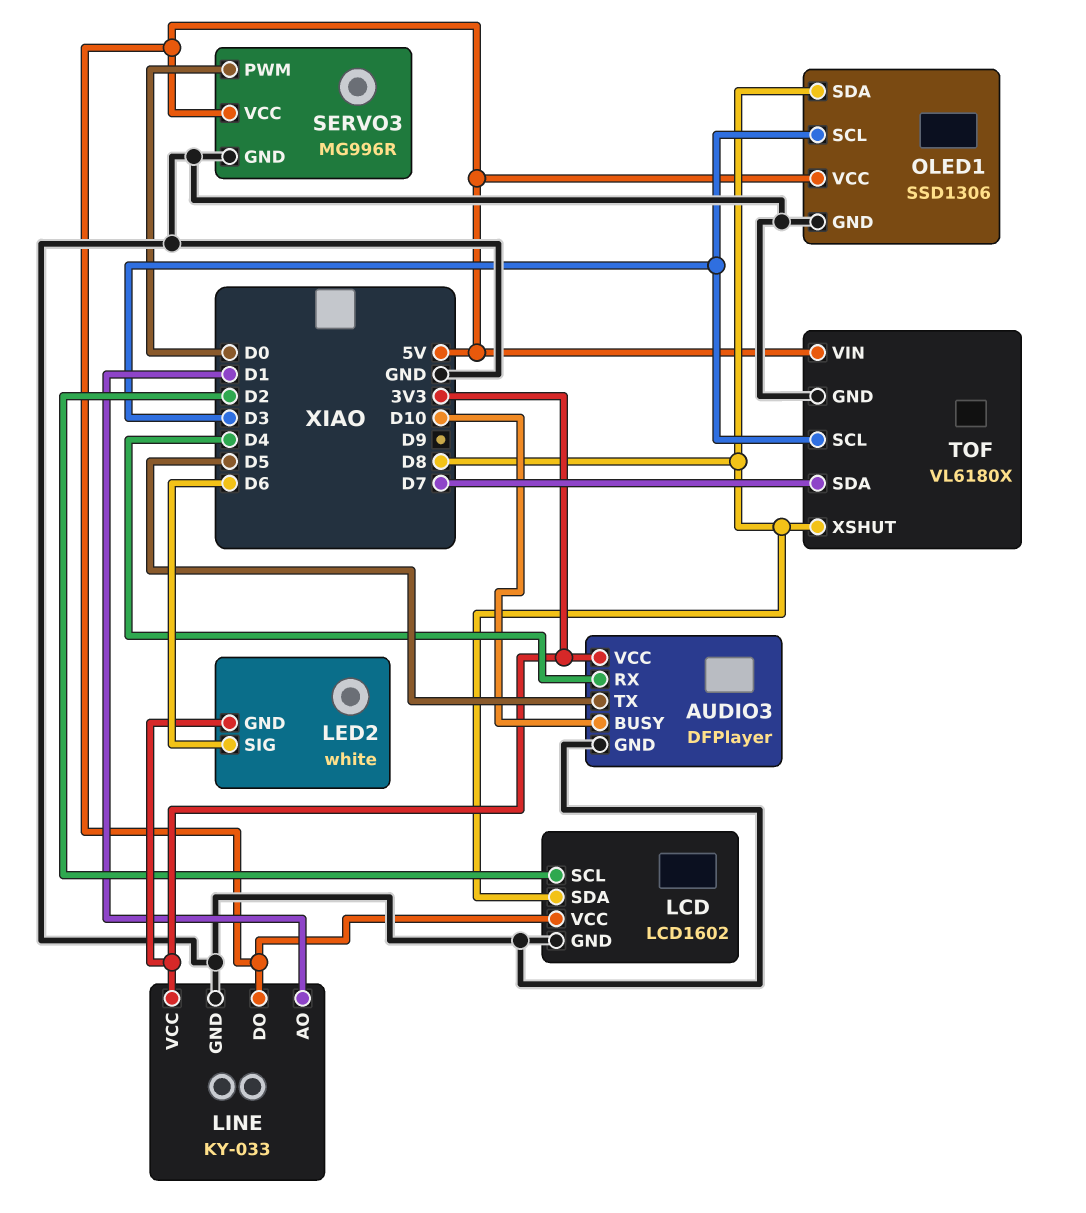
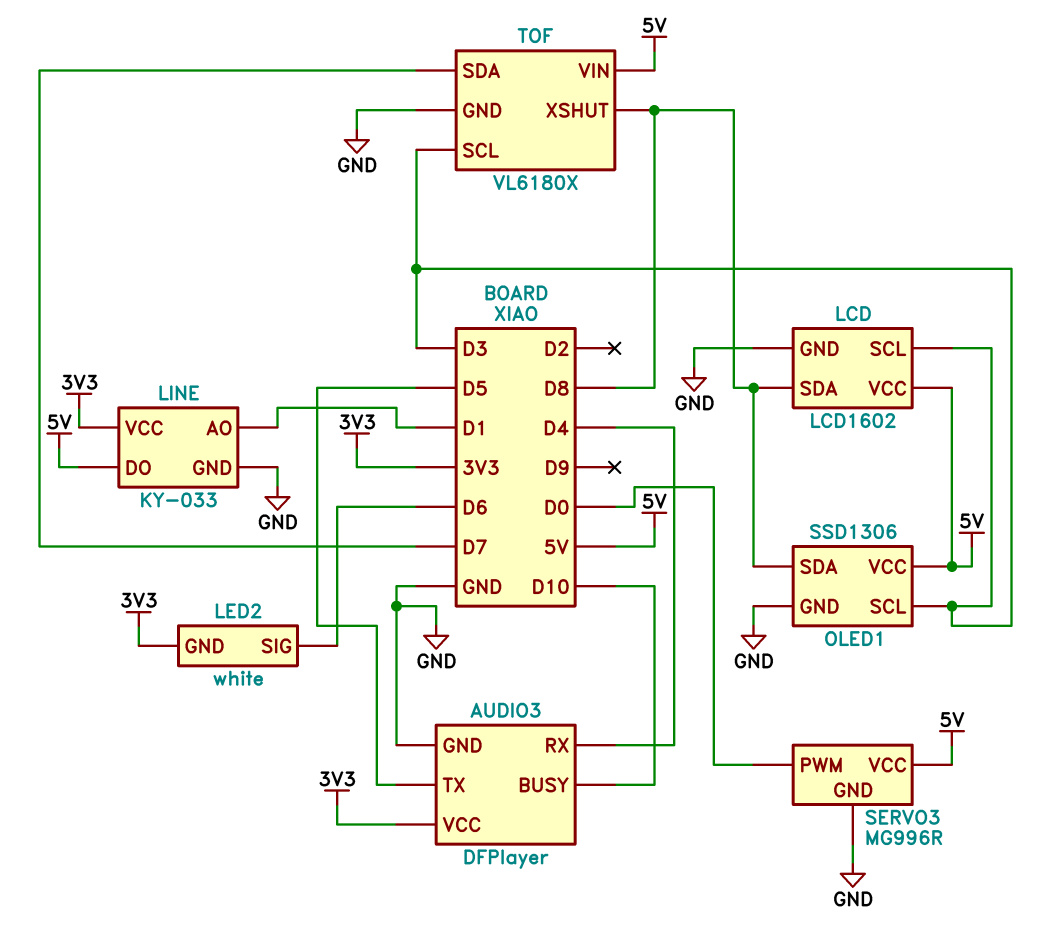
LCD pin SCL: D2 -> D3

